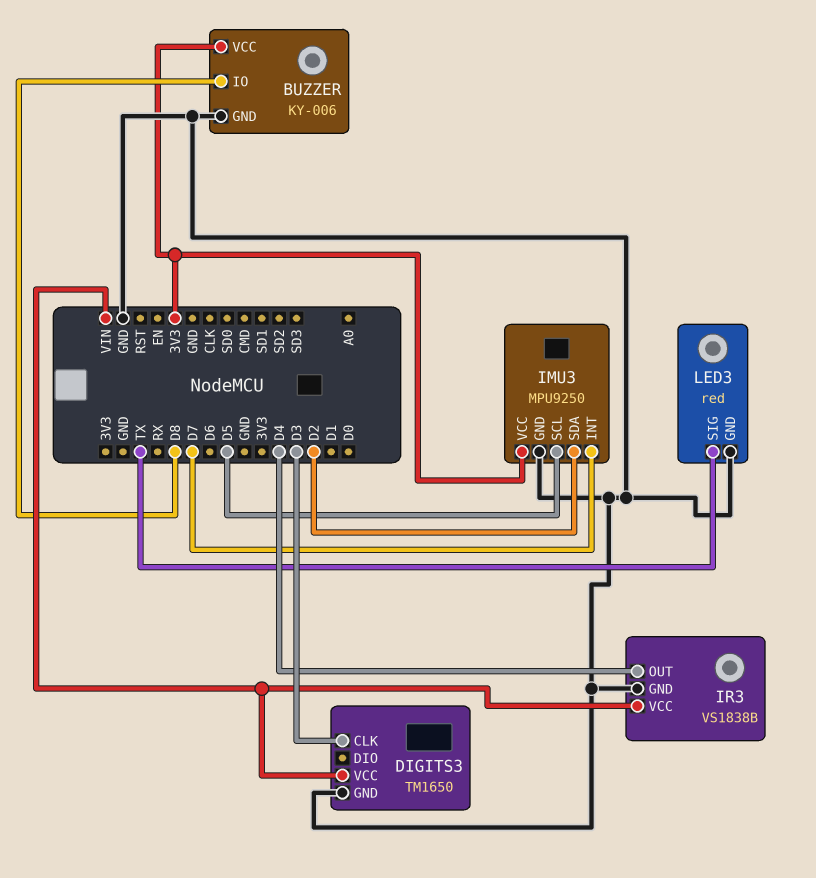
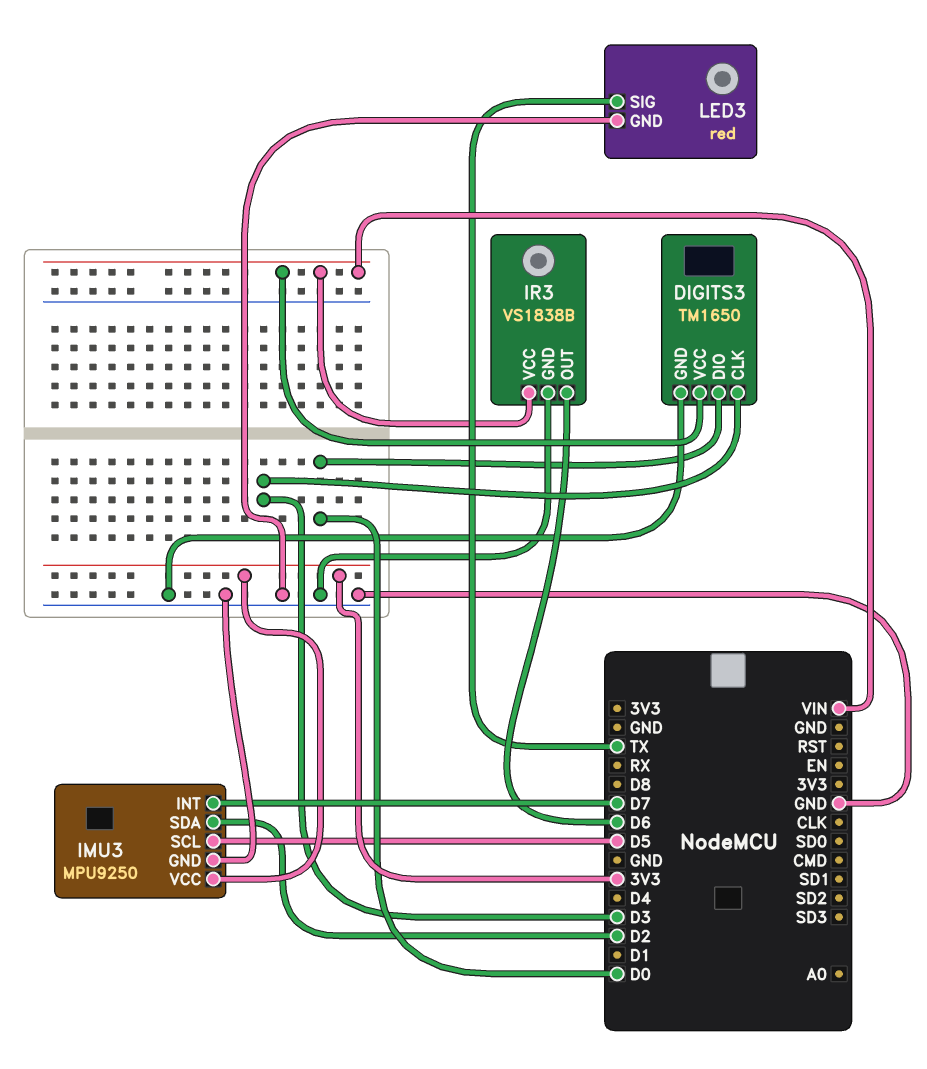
BUZZER: KY-006 -> none
BUZZER pin GND: GND -> none
BUZZER pin IO: D8 -> none
BUZZER pin VCC: 3V3 -> none
DIGITS3 pin DIO: none -> D0
IR3 pin OUT: D4 -> D6

